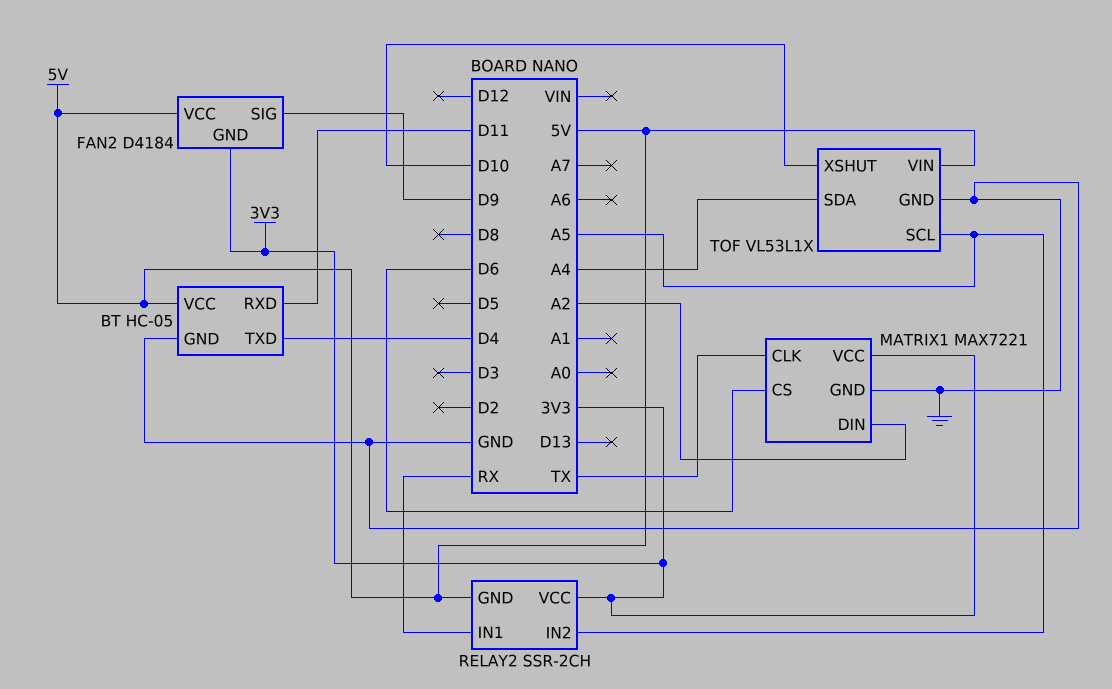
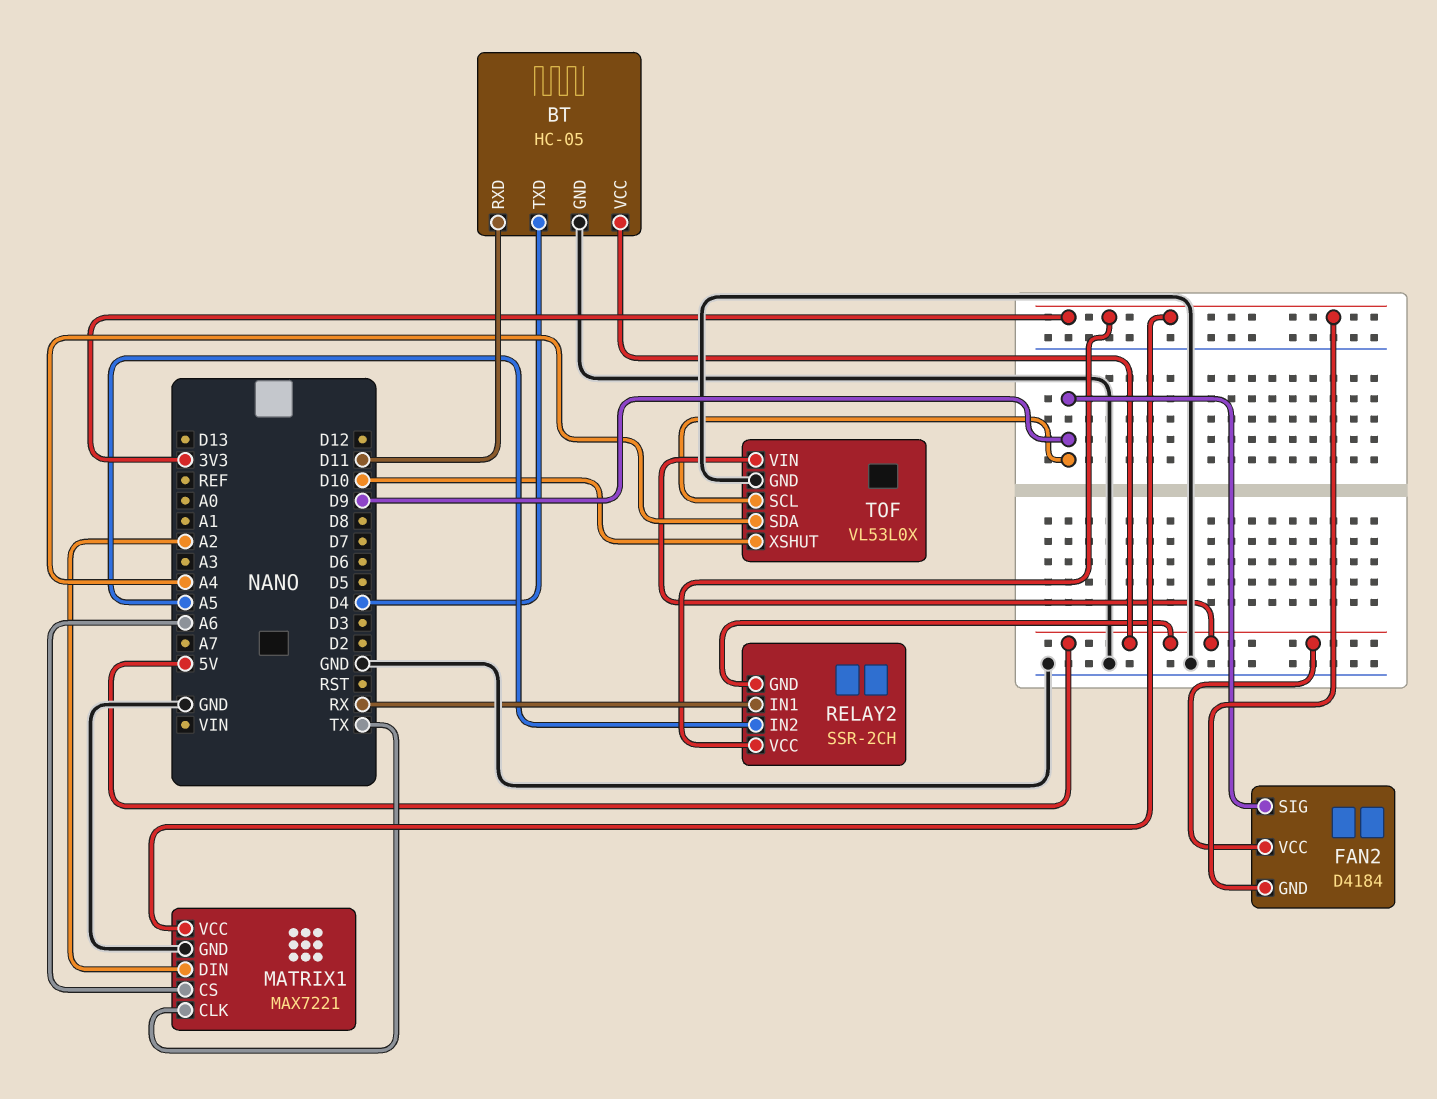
MATRIX1 pin CS: D6 -> A6
TOF: VL53L1X -> VL53L0X
TOF pin SCL: A5 -> D9

